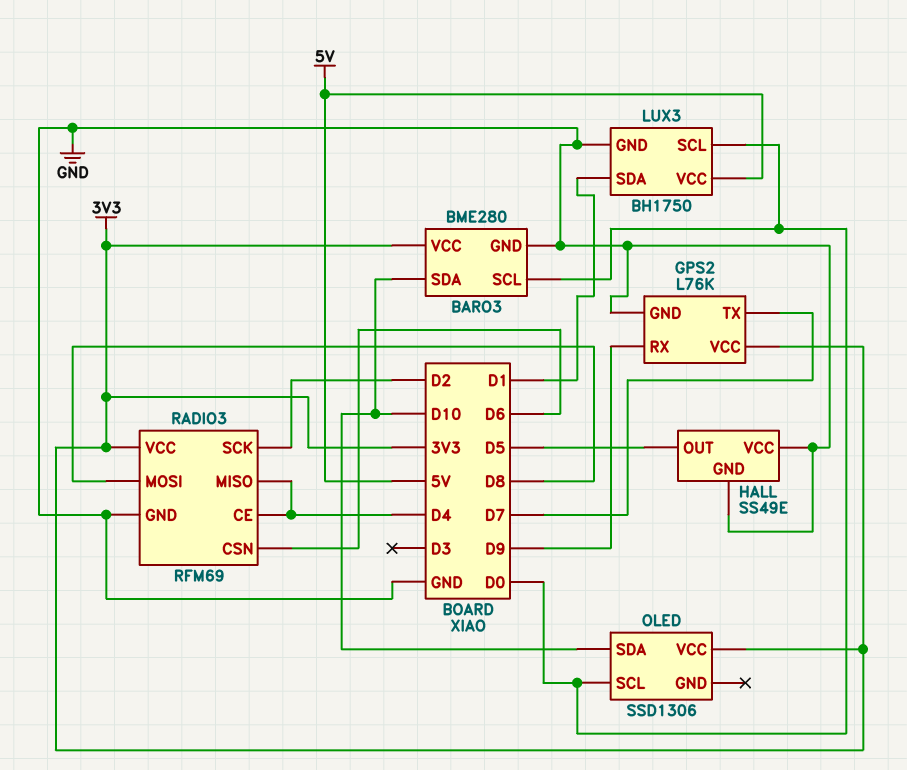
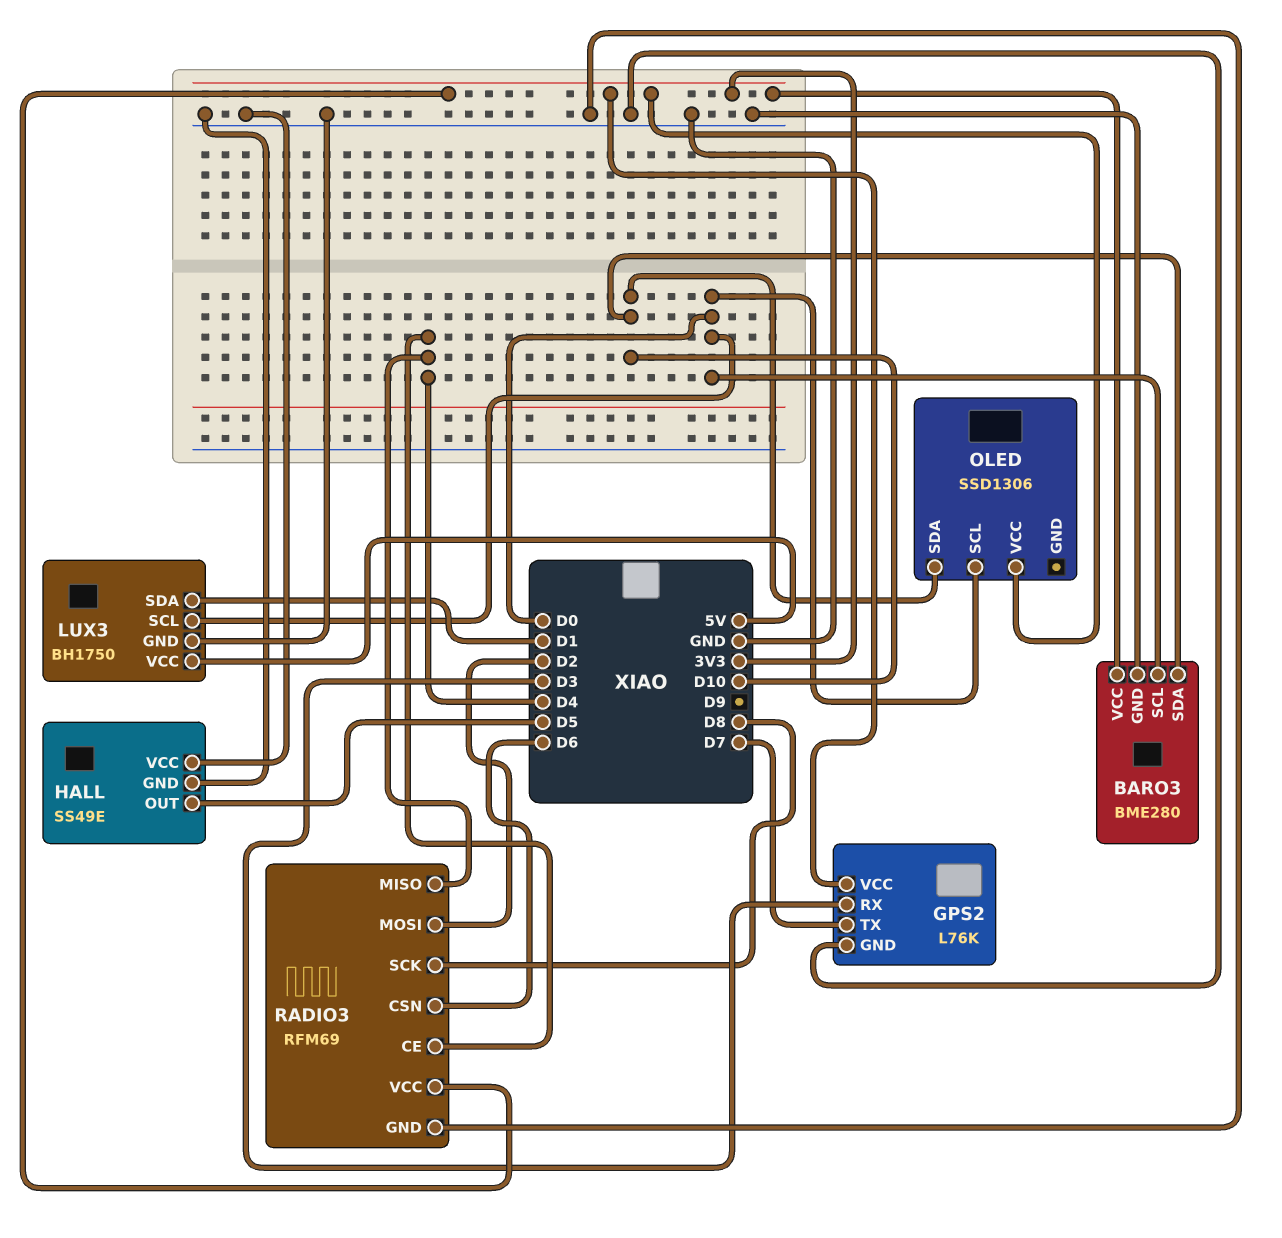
GPS2 pin RX: D9 -> D3
RADIO3 pin MOSI: D8 -> D2
RADIO3 pin SCK: D2 -> D8

